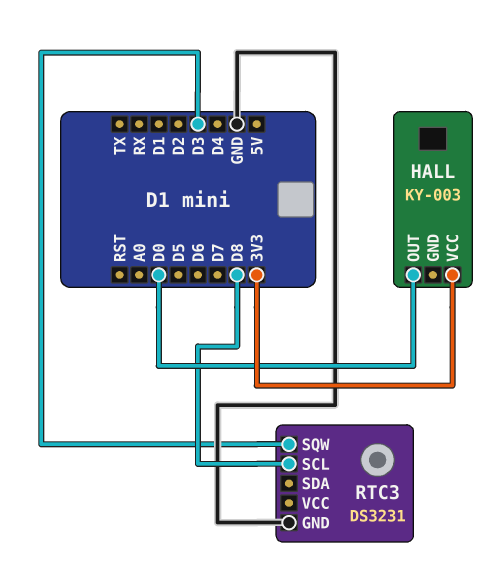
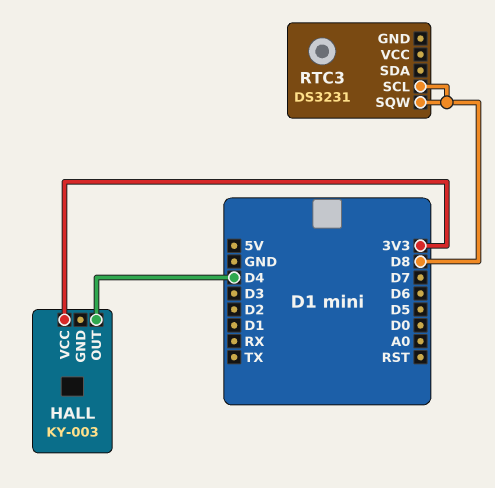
HALL pin OUT: D0 -> D4
RTC3 pin GND: GND -> none
RTC3 pin SQW: D3 -> D8

